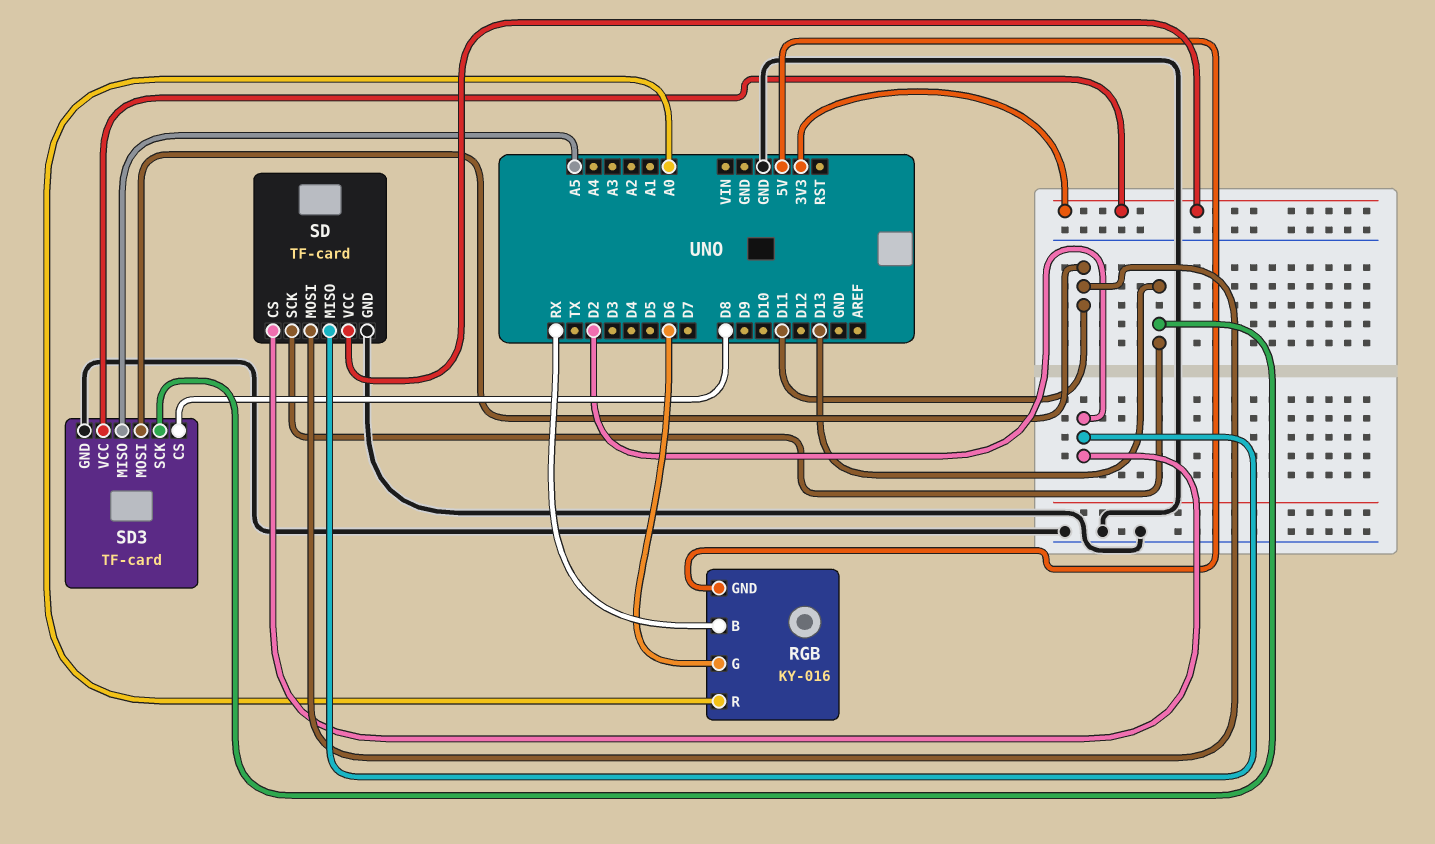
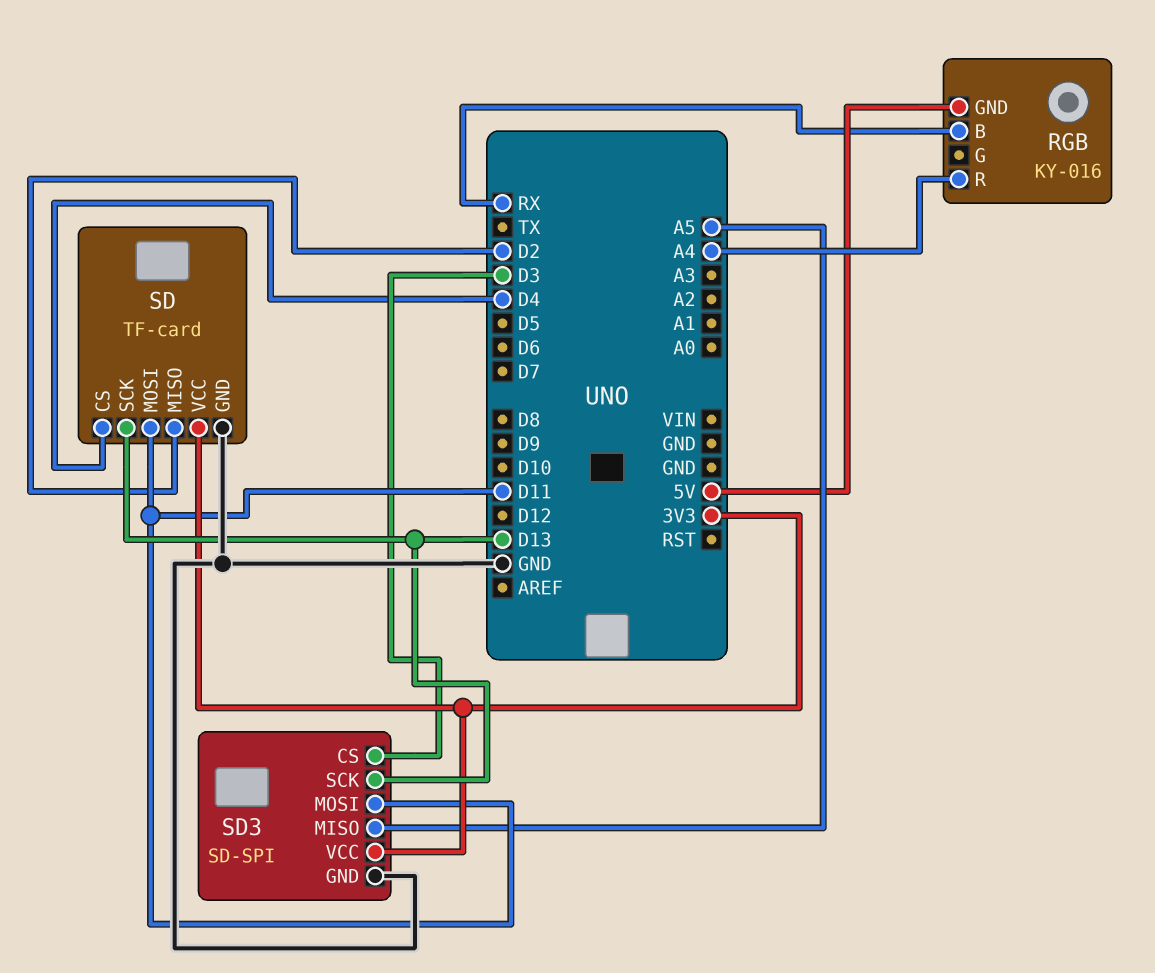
RGB pin G: D6 -> none
RGB pin R: A0 -> A4
SD pin CS: D2 -> D4
SD3: TF-card -> SD-SPI
SD3 pin CS: D8 -> D3

